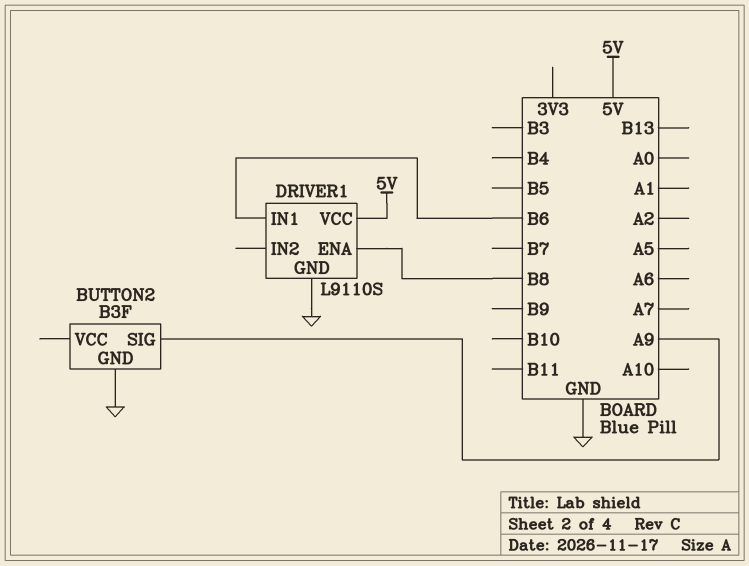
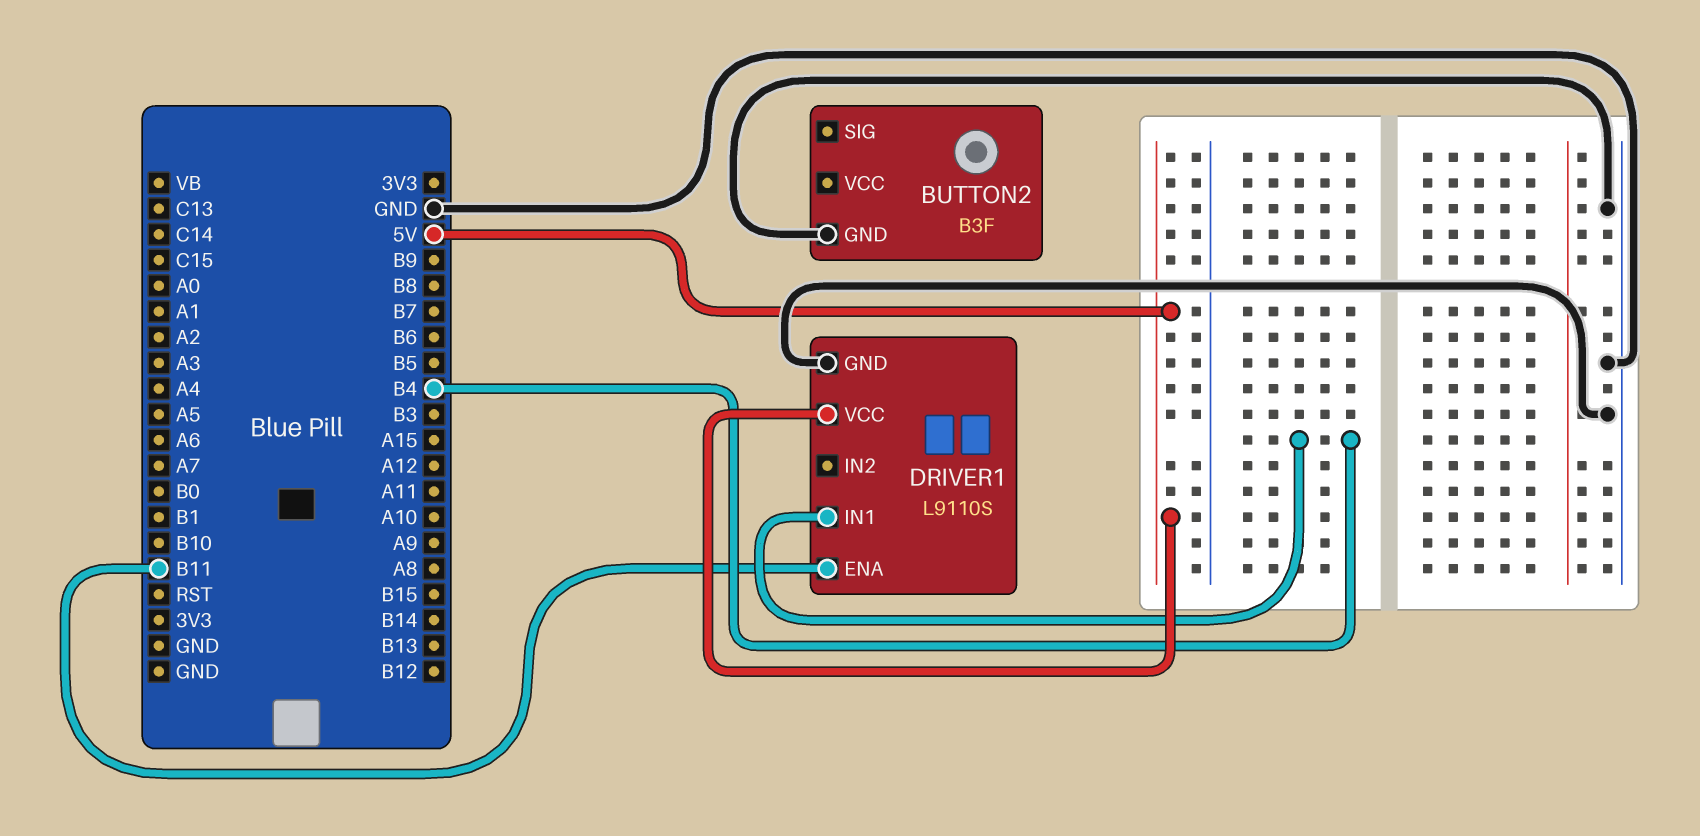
BUTTON2 pin SIG: A9 -> none
DRIVER1 pin ENA: B8 -> B11
DRIVER1 pin IN1: B6 -> B4

